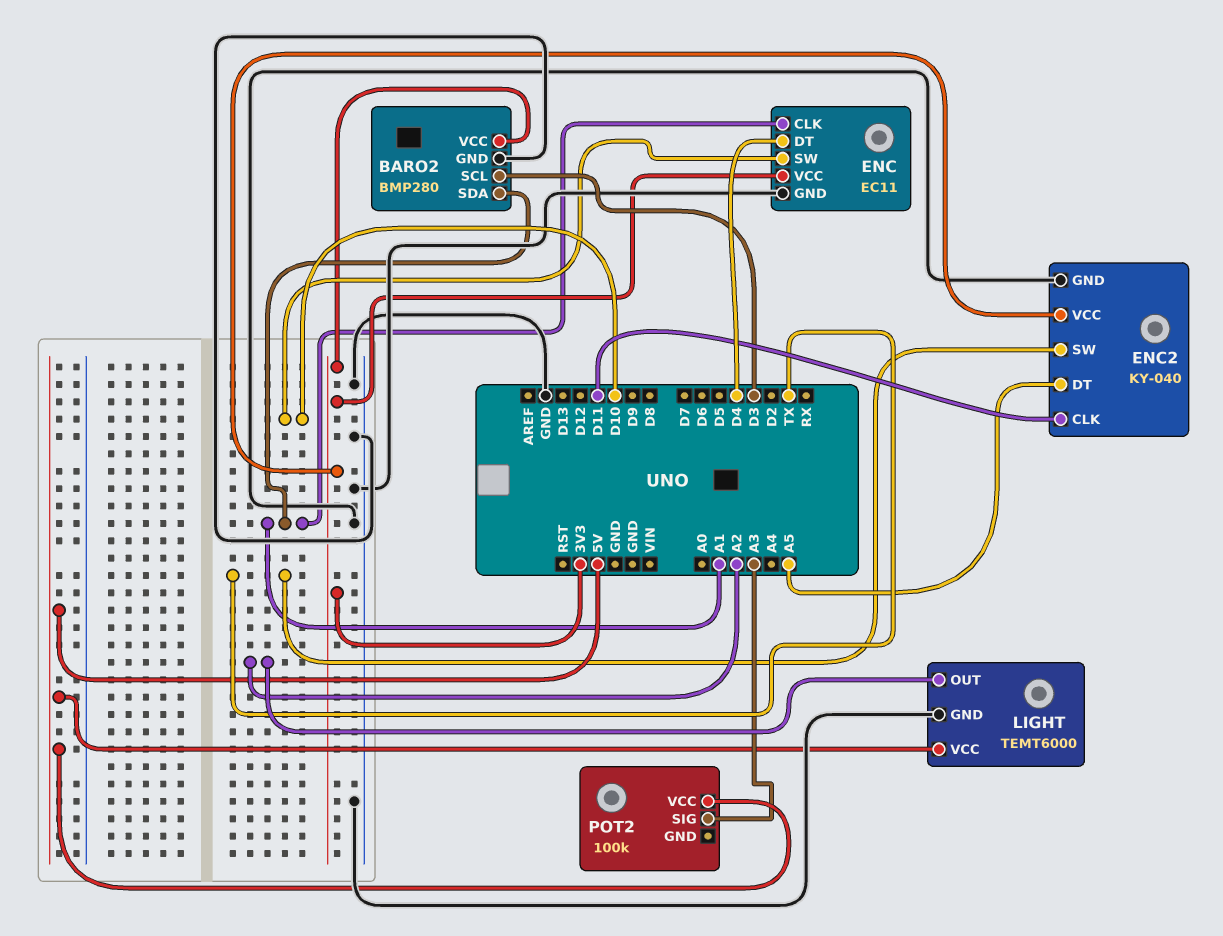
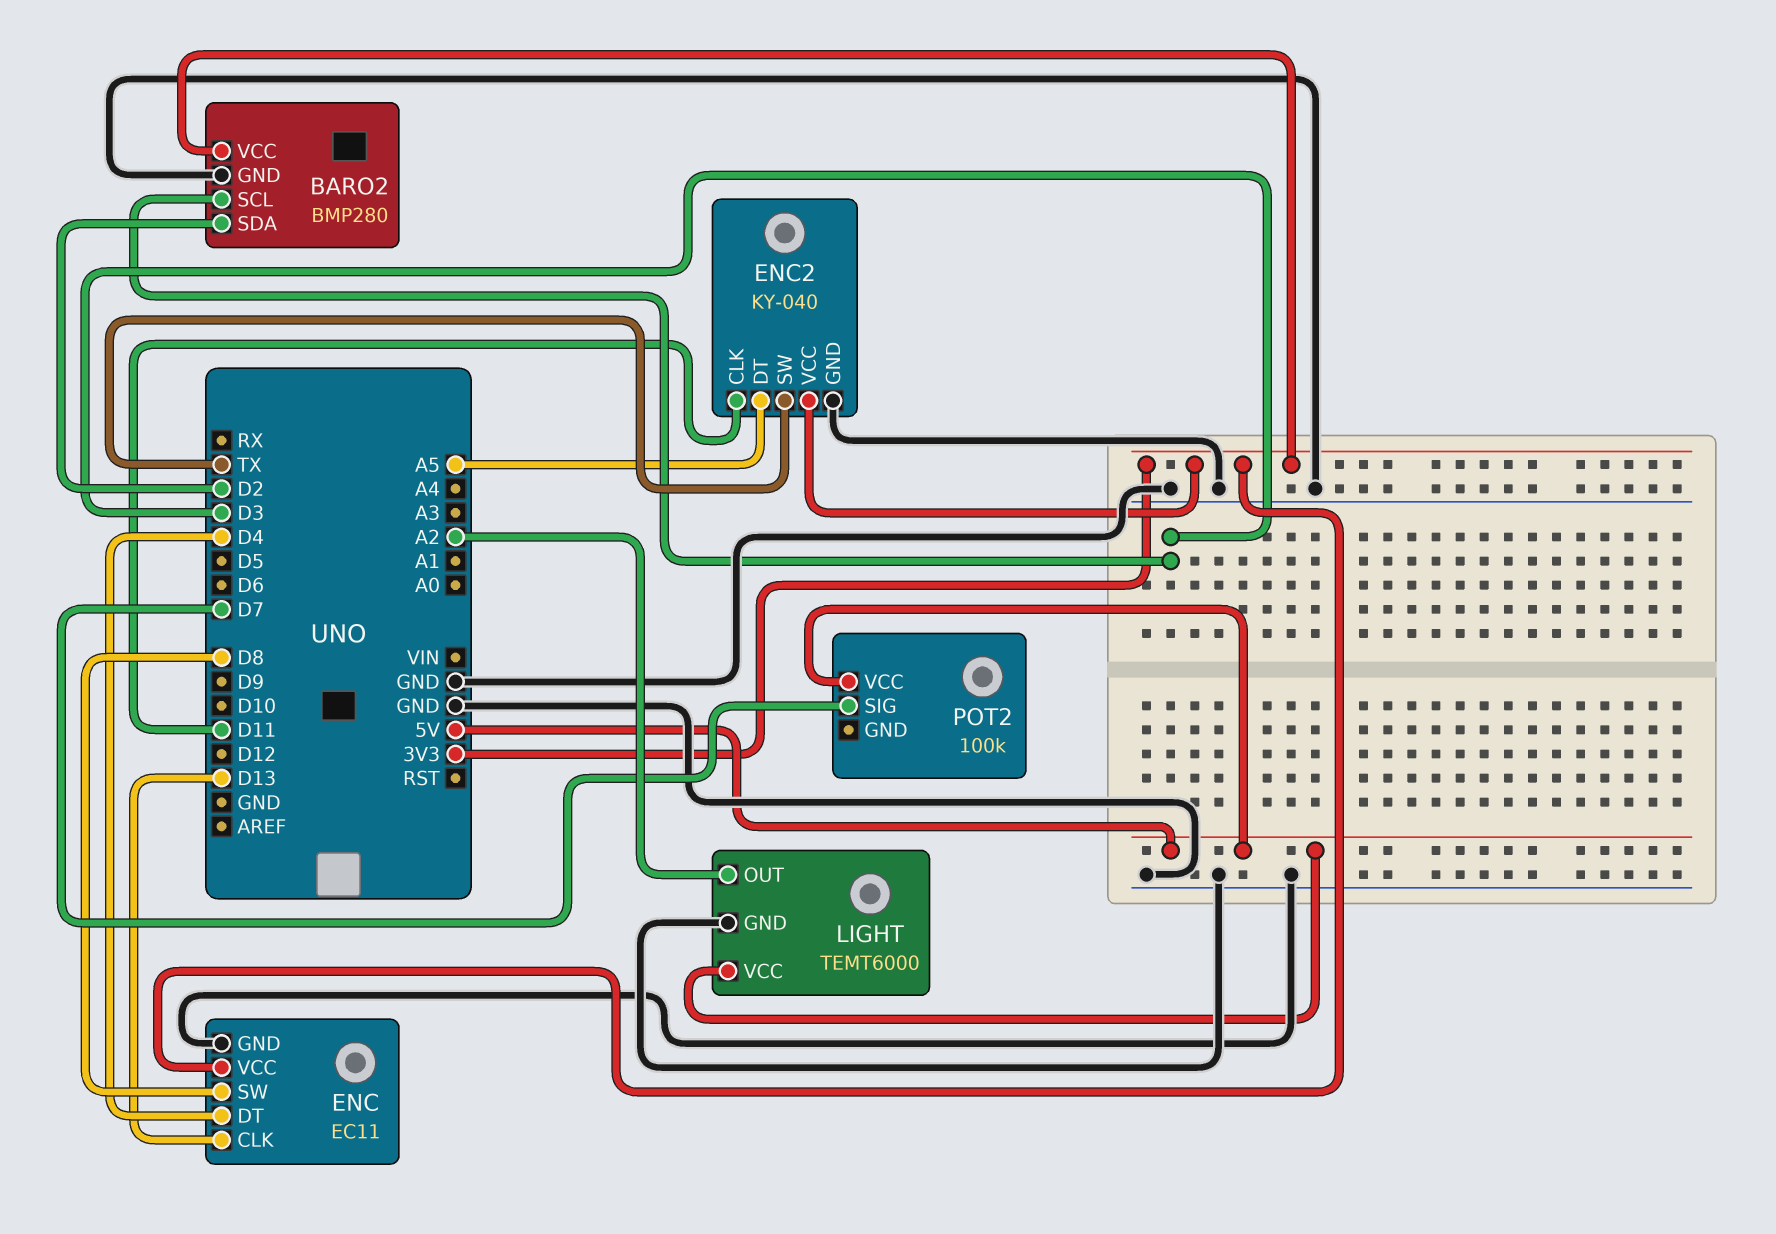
BARO2 pin SDA: A1 -> D2
ENC pin CLK: A1 -> D13
ENC pin SW: D10 -> D8
POT2 pin SIG: A3 -> D7

